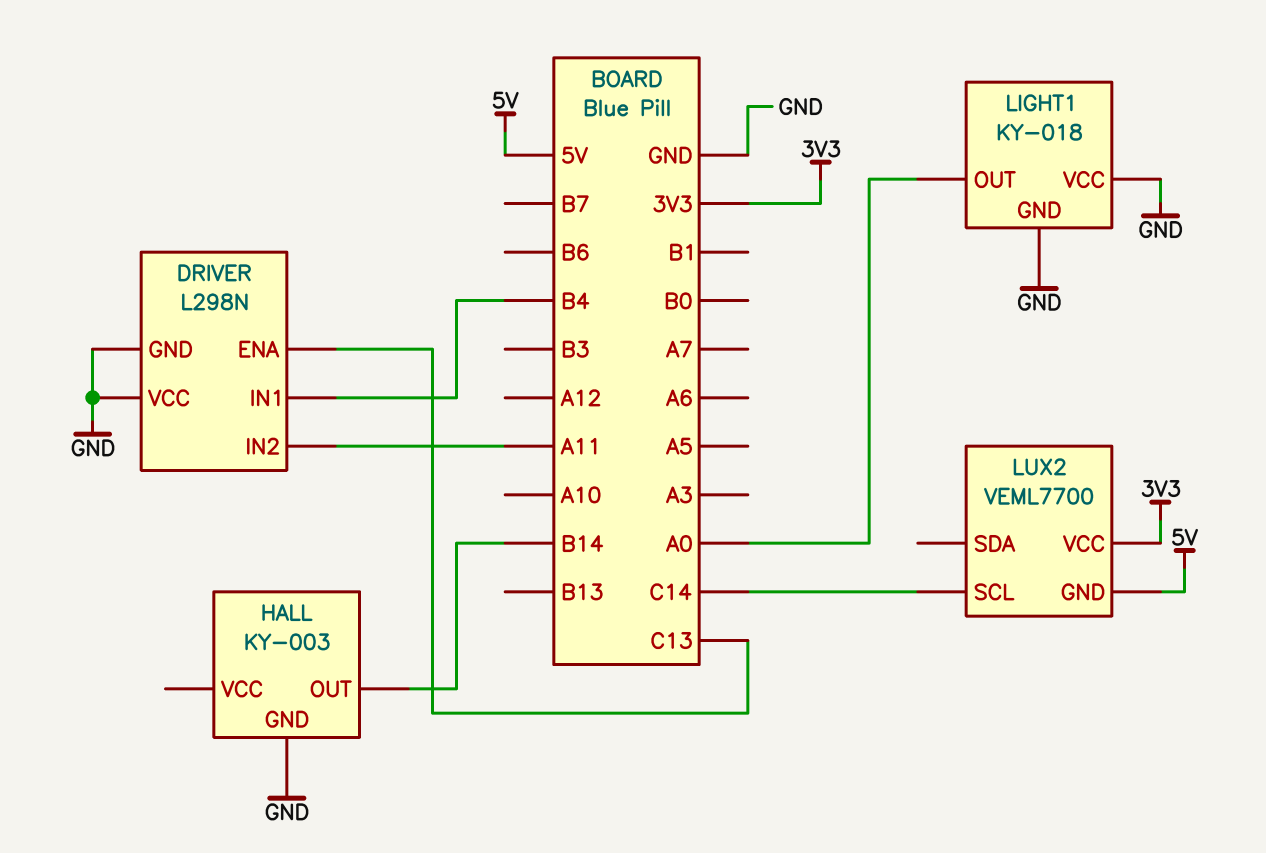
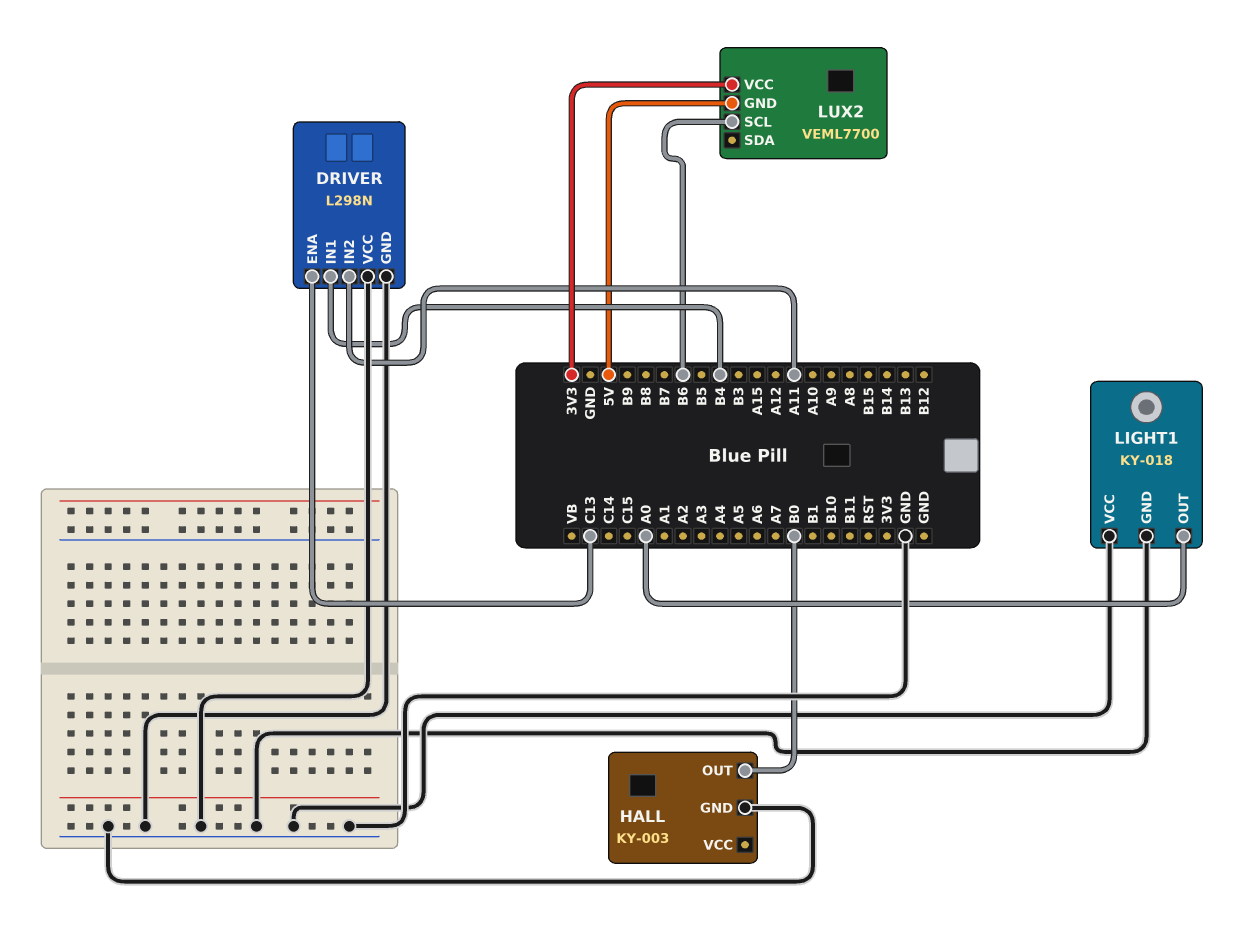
HALL pin OUT: B14 -> B0
LUX2 pin SCL: C14 -> B6

